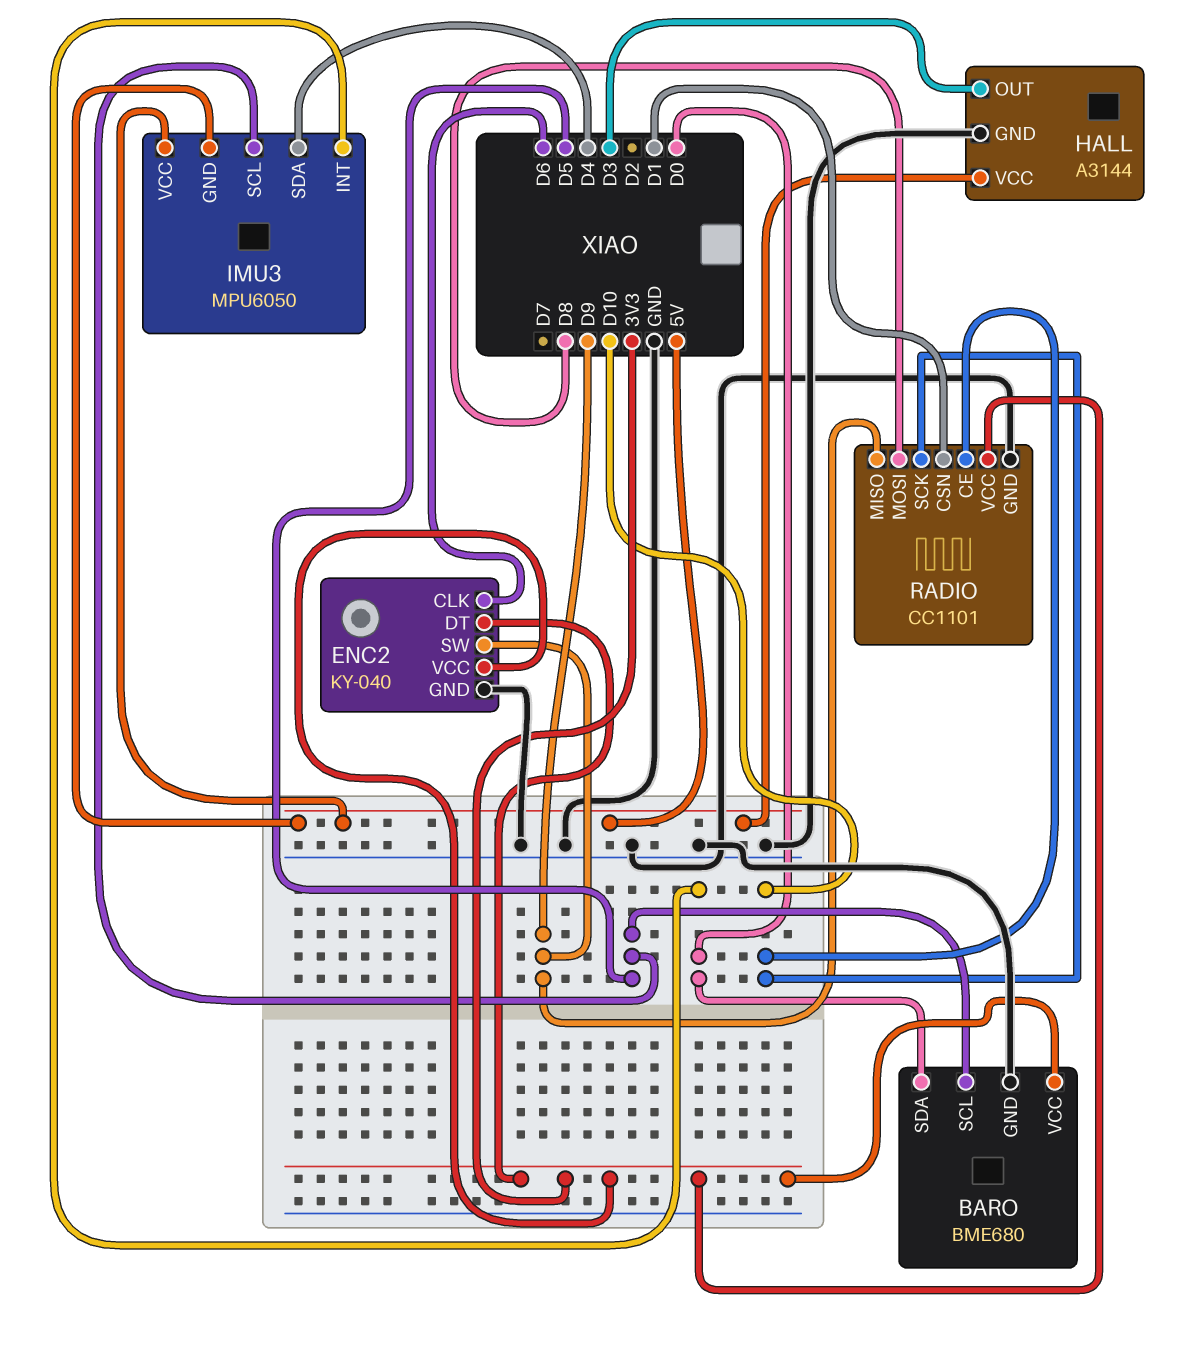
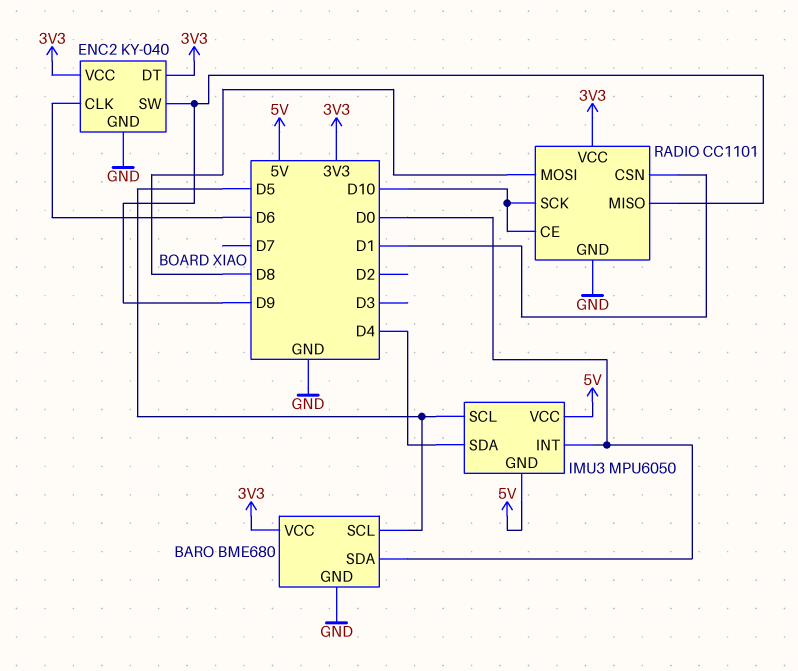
HALL: A3144 -> none
HALL pin GND: GND -> none
HALL pin OUT: D3 -> none
HALL pin VCC: 5V -> none

